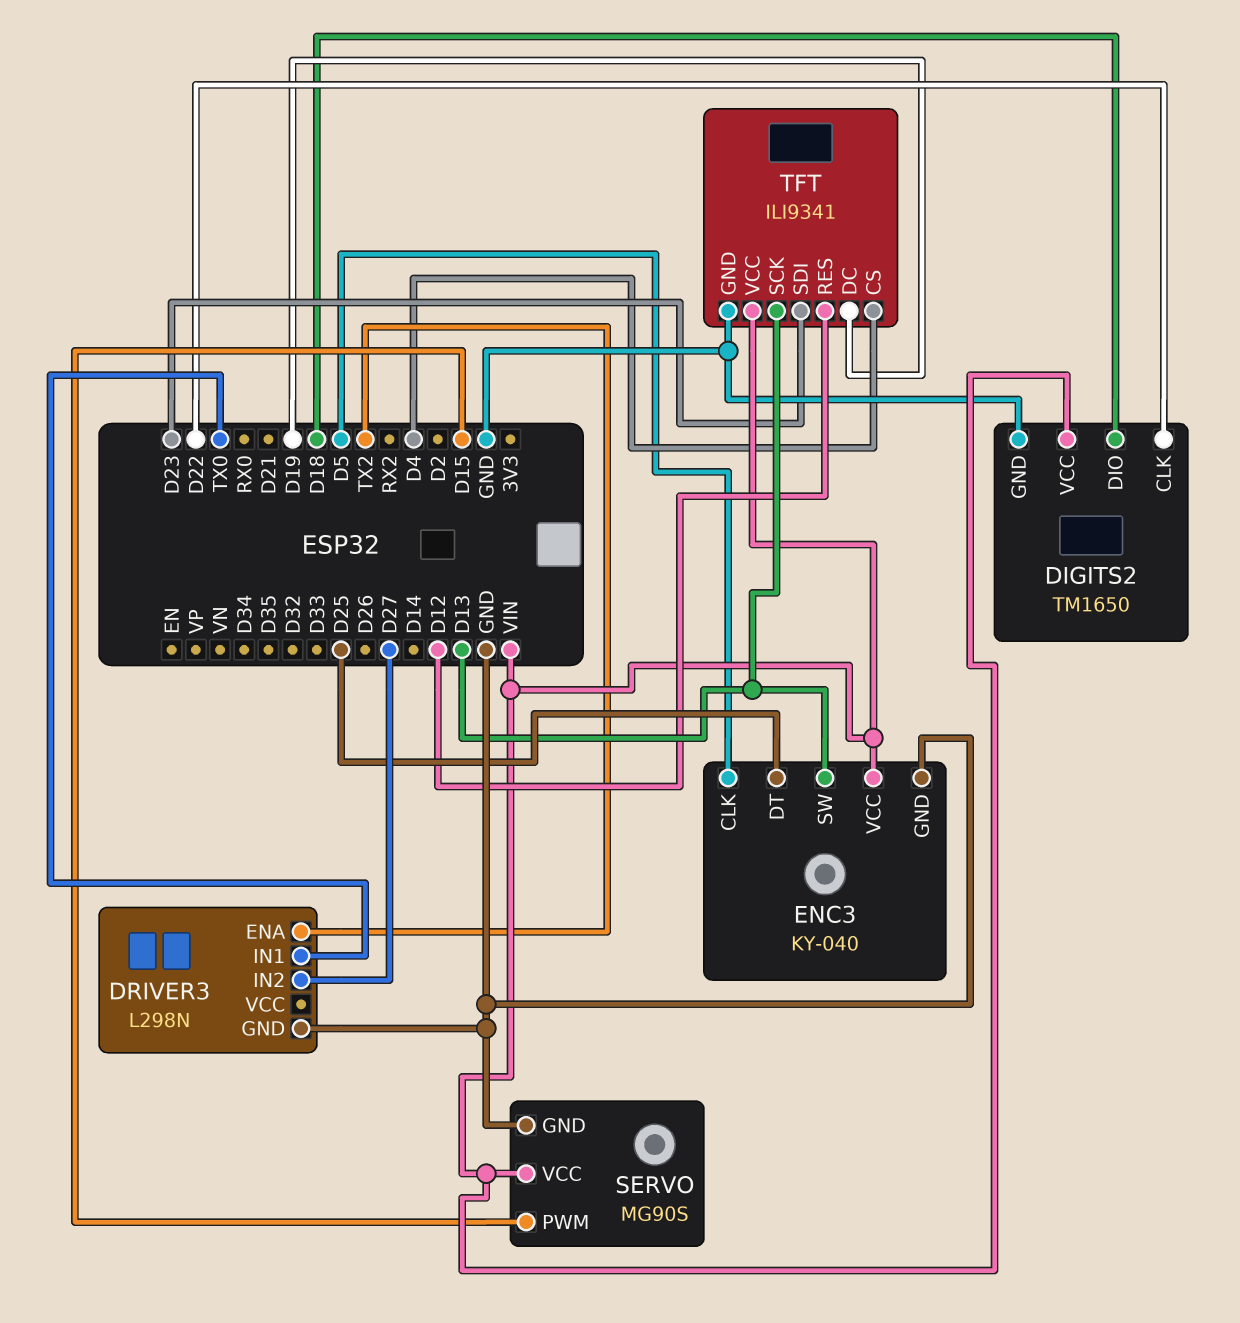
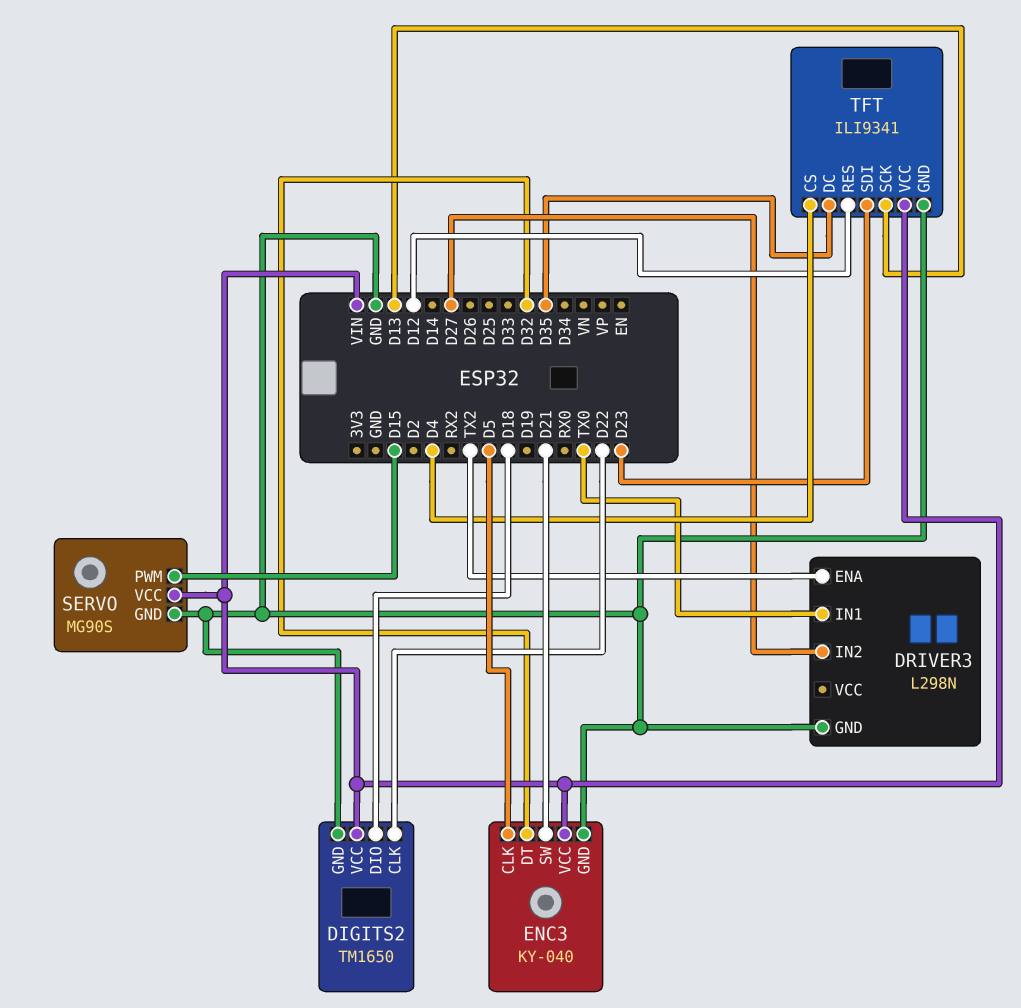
ENC3 pin DT: D25 -> D32
ENC3 pin SW: D13 -> D21
TFT pin DC: D19 -> D35

